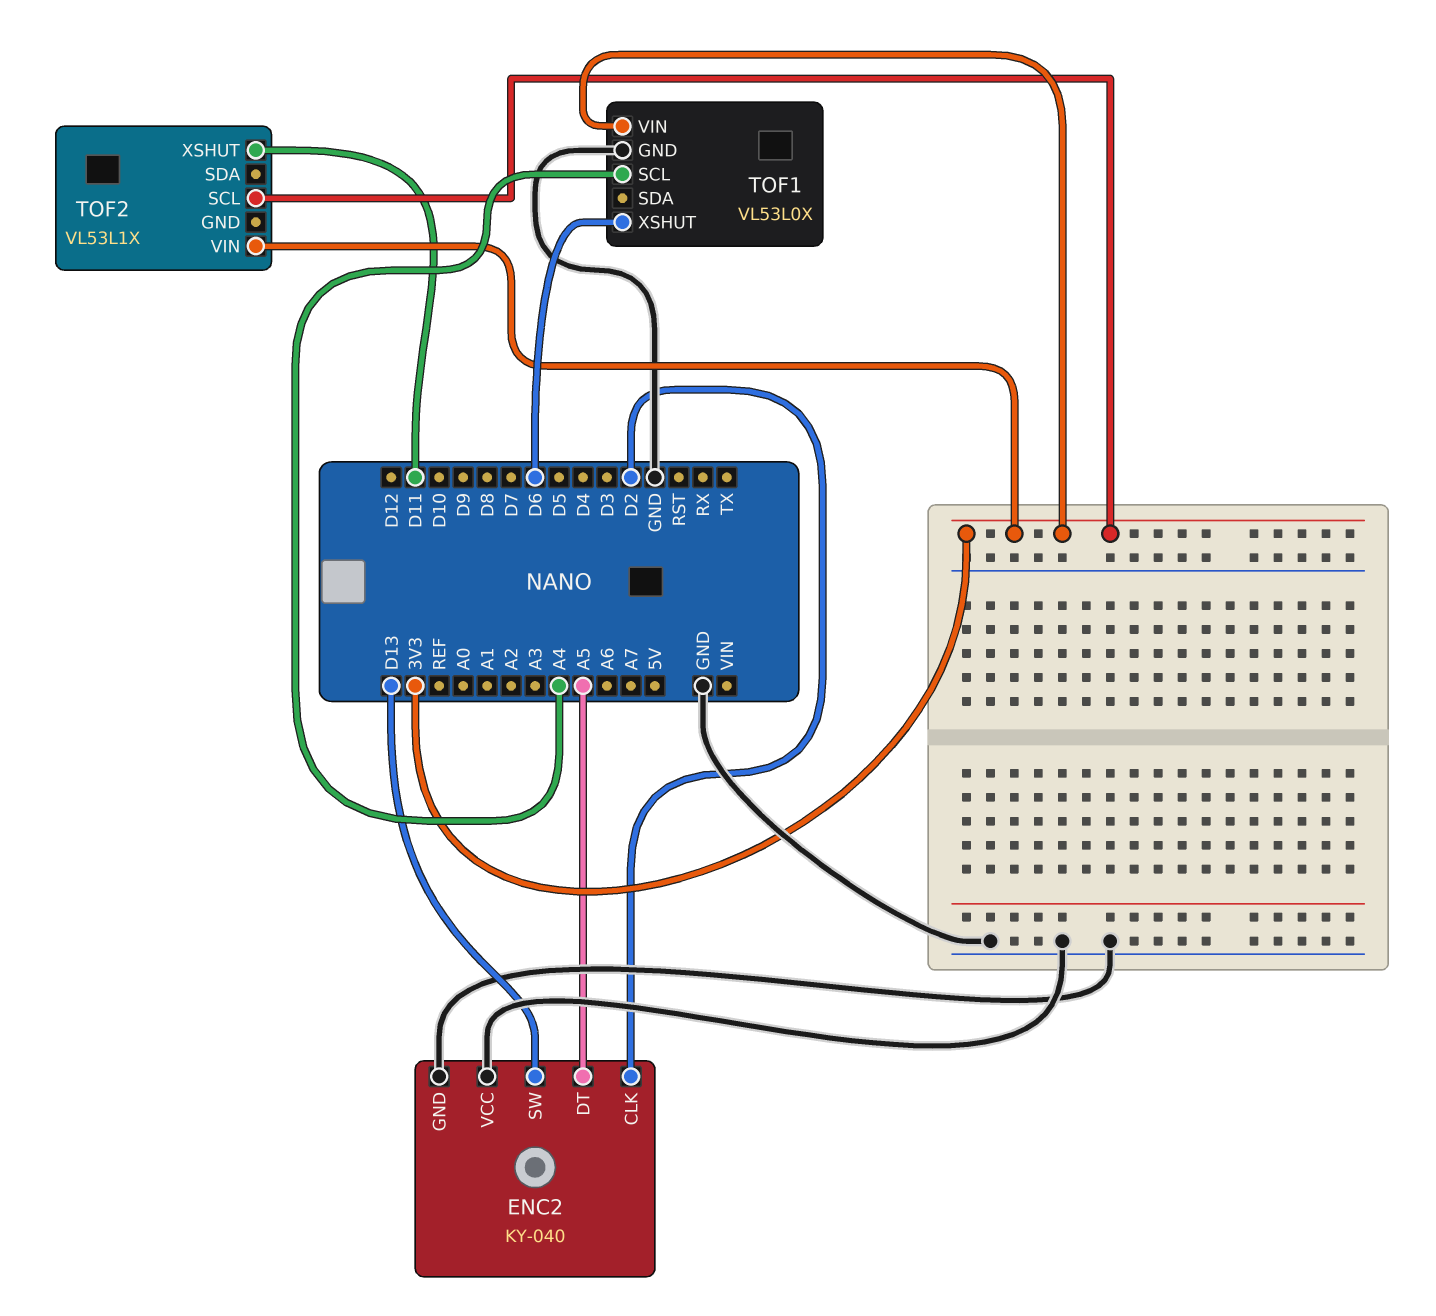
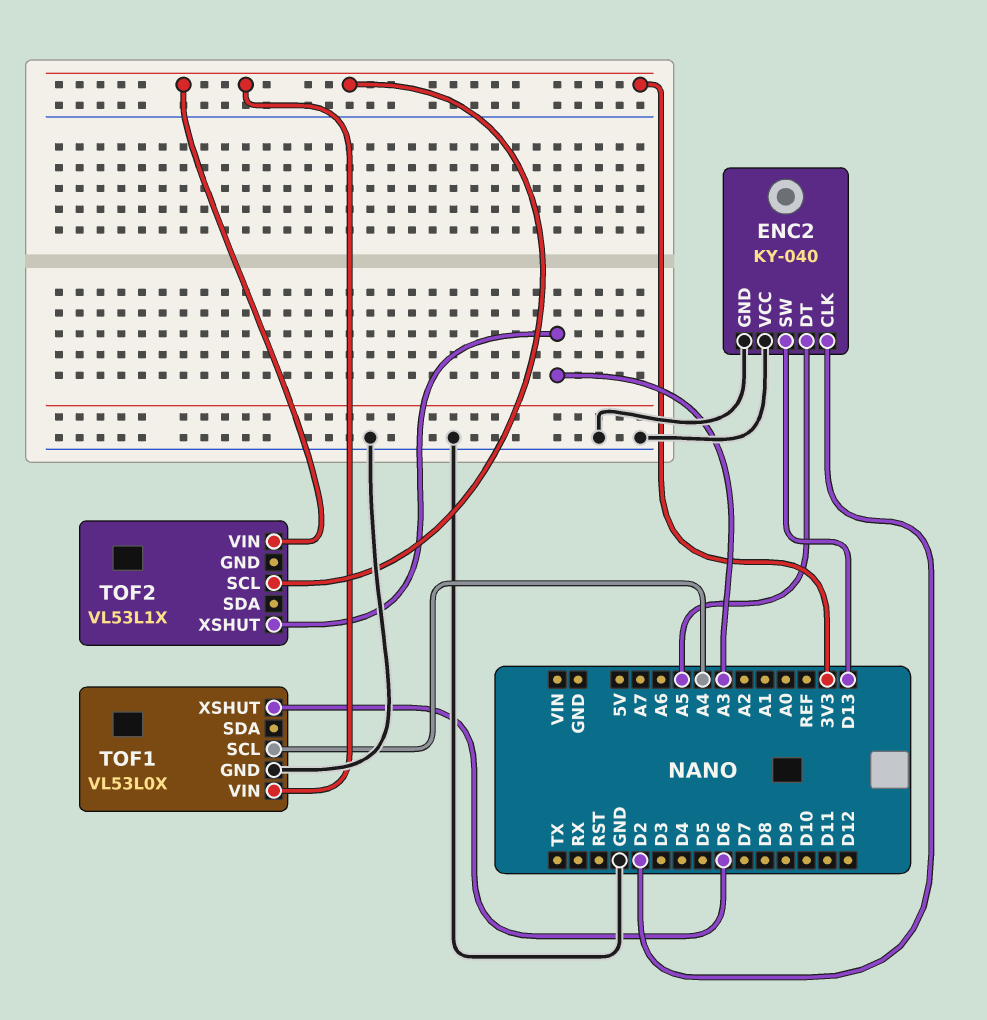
TOF2 pin XSHUT: D11 -> A3

